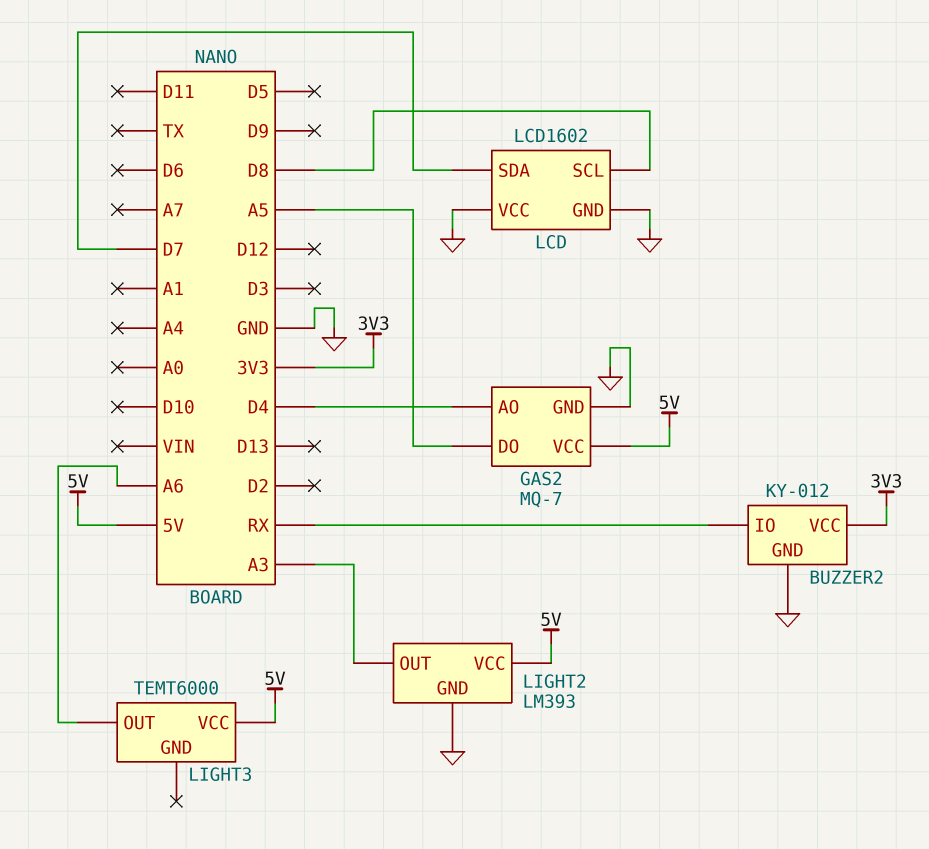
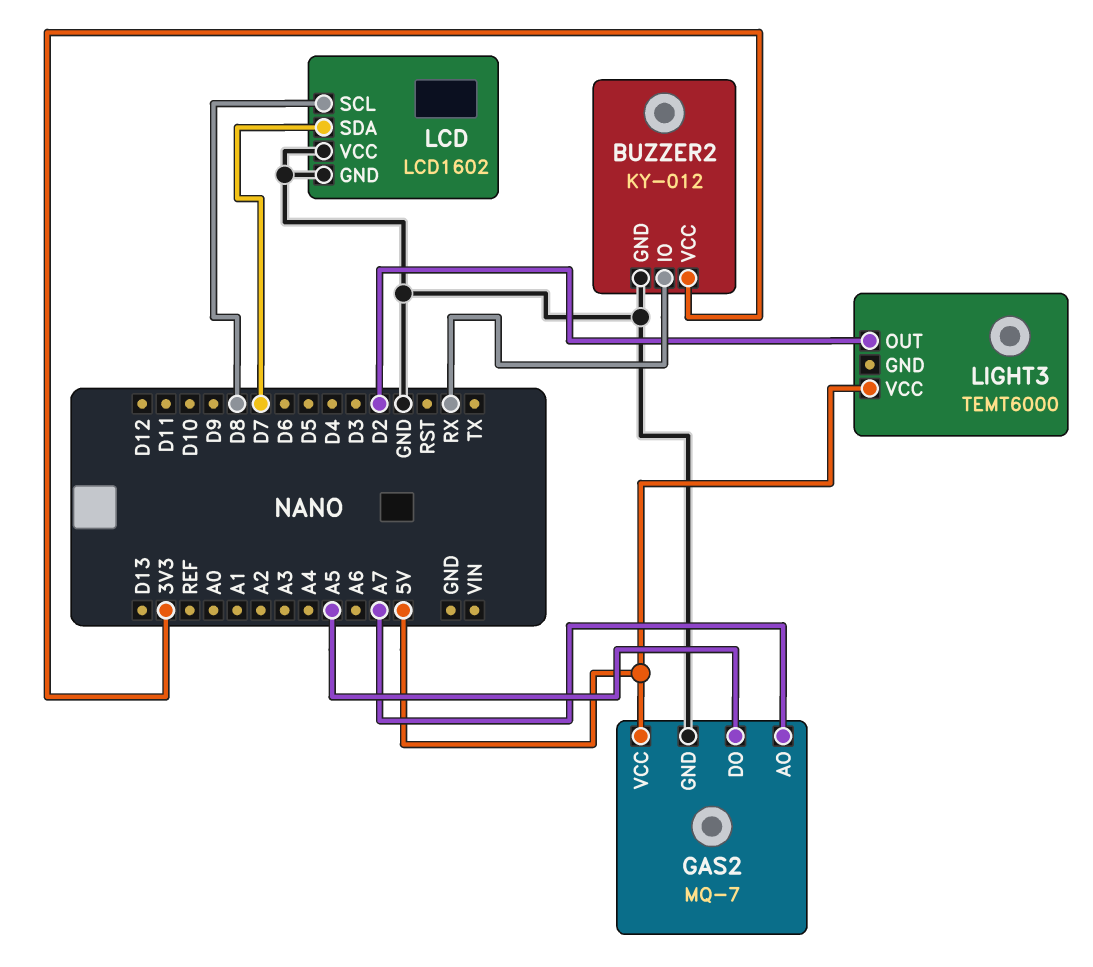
GAS2 pin AO: D4 -> A7
LIGHT2: LM393 -> none
LIGHT2 pin GND: GND -> none
LIGHT2 pin OUT: A3 -> none
LIGHT2 pin VCC: 5V -> none
LIGHT3 pin OUT: A6 -> D2

